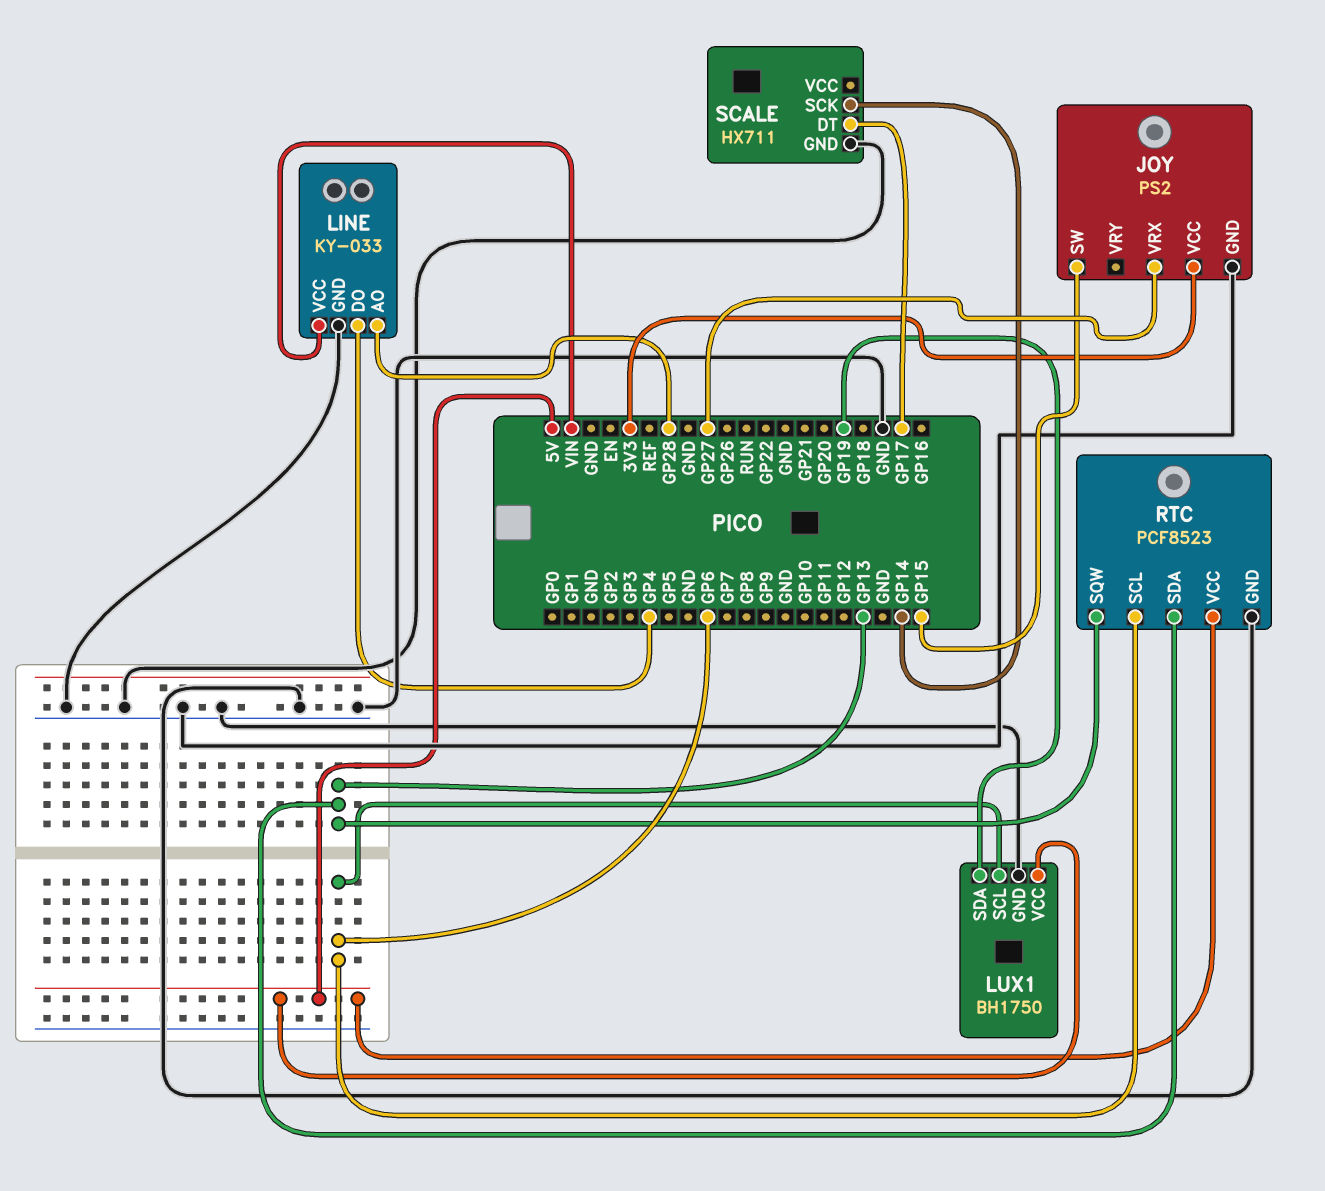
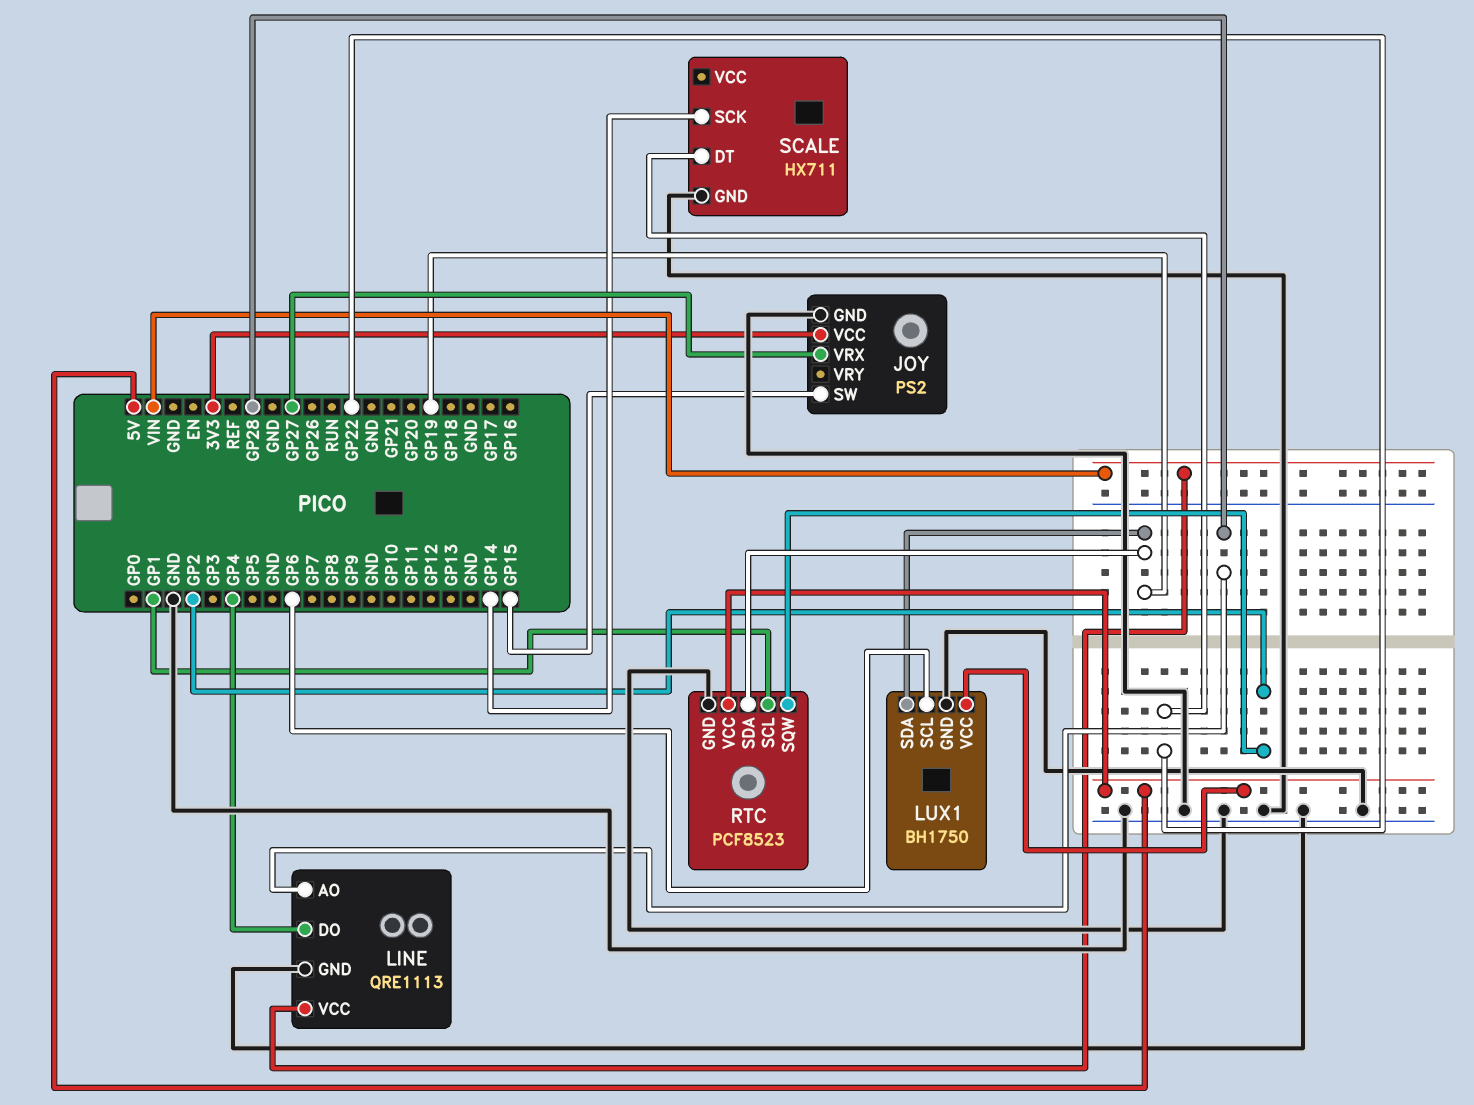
LINE: KY-033 -> QRE1113
RTC pin SCL: GP6 -> GP1
RTC pin SDA: GP13 -> GP19
RTC pin SQW: GP13 -> GP2
SCALE pin DT: GP17 -> GP22

